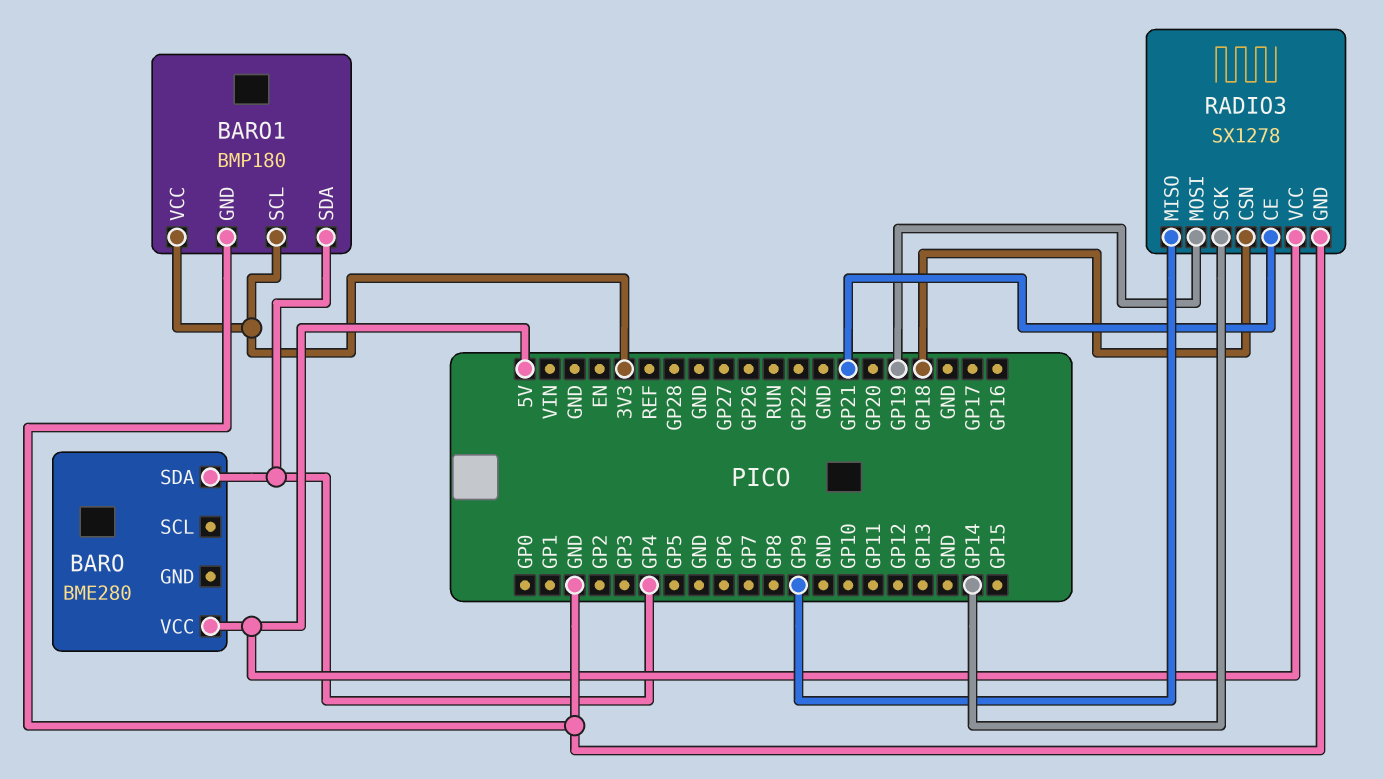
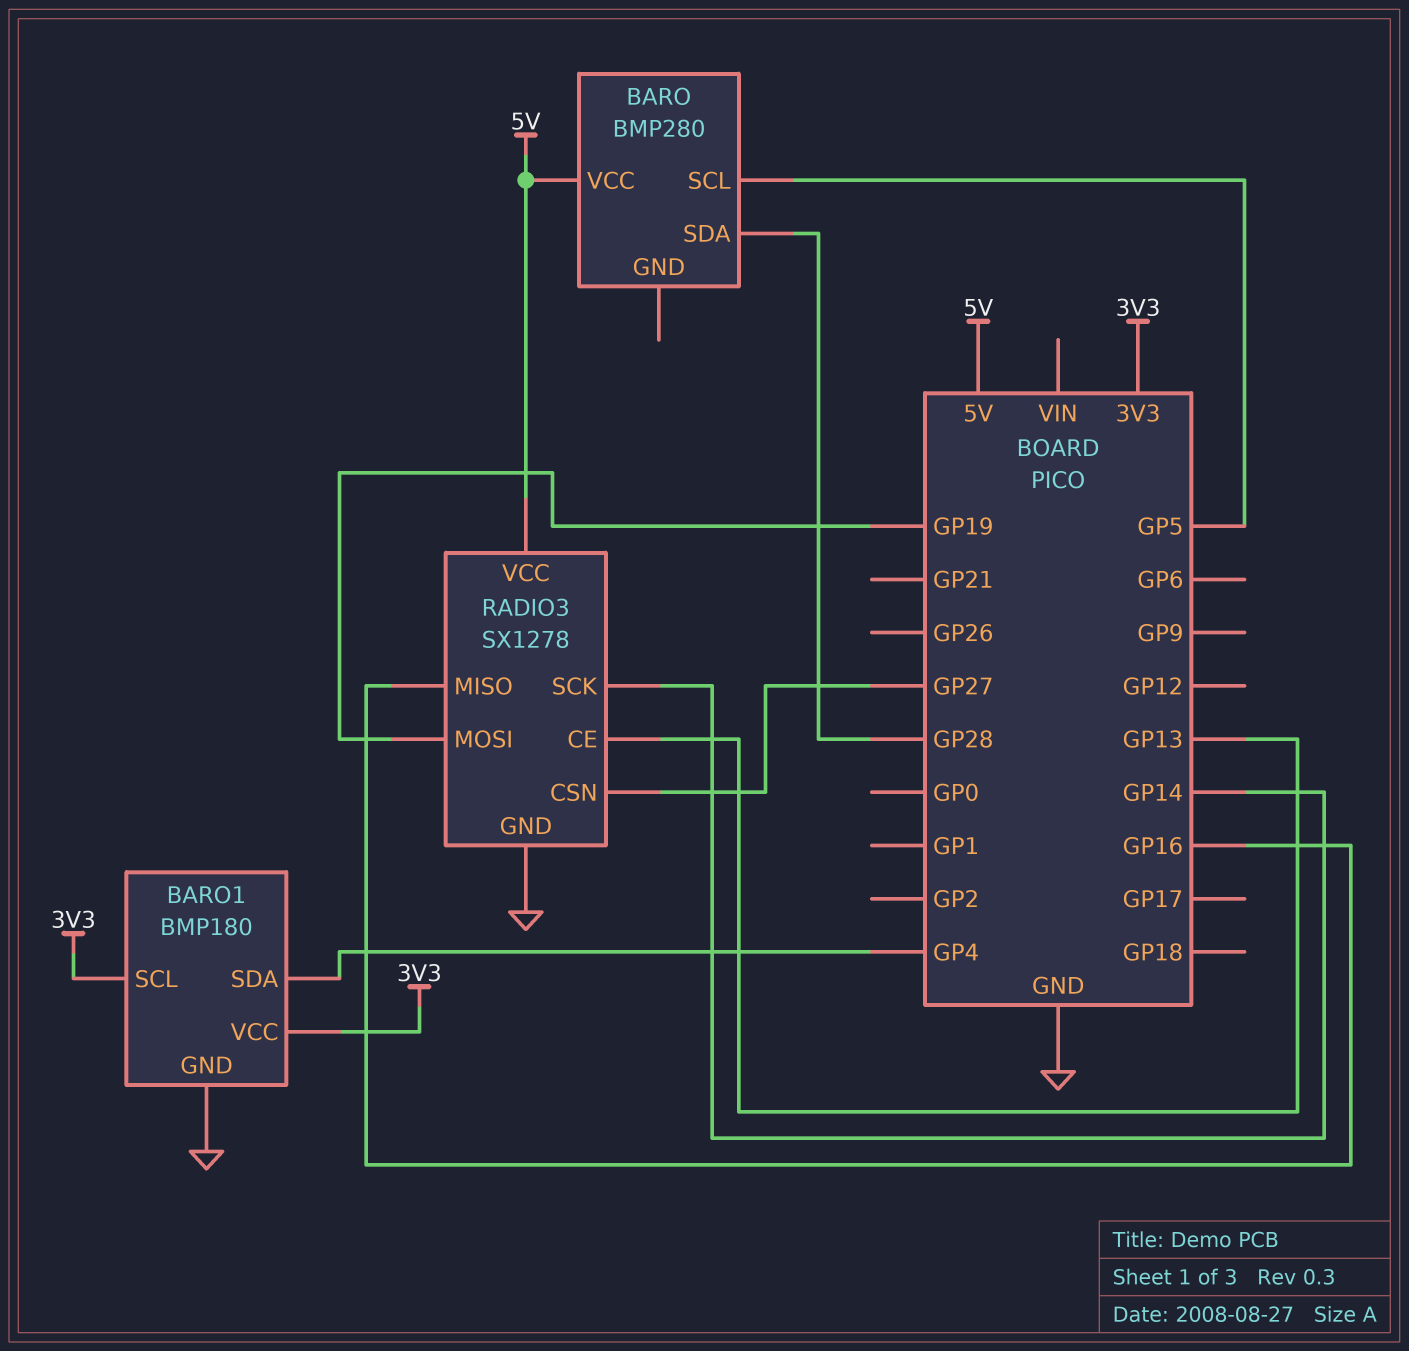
BARO: BME280 -> BMP280
BARO pin SCL: none -> GP5
BARO pin SDA: GP4 -> GP28
RADIO3 pin CE: GP21 -> GP13
RADIO3 pin CSN: GP18 -> GP27
RADIO3 pin MISO: GP9 -> GP16

